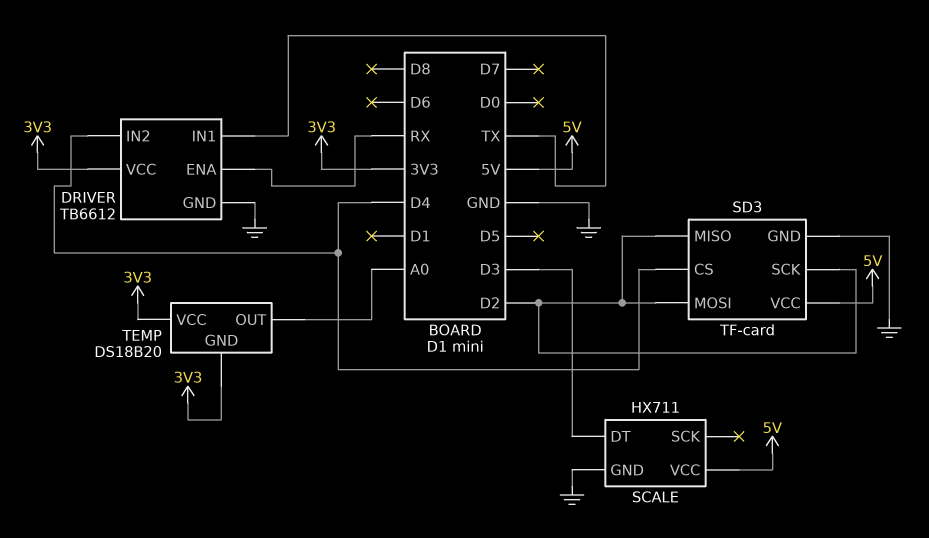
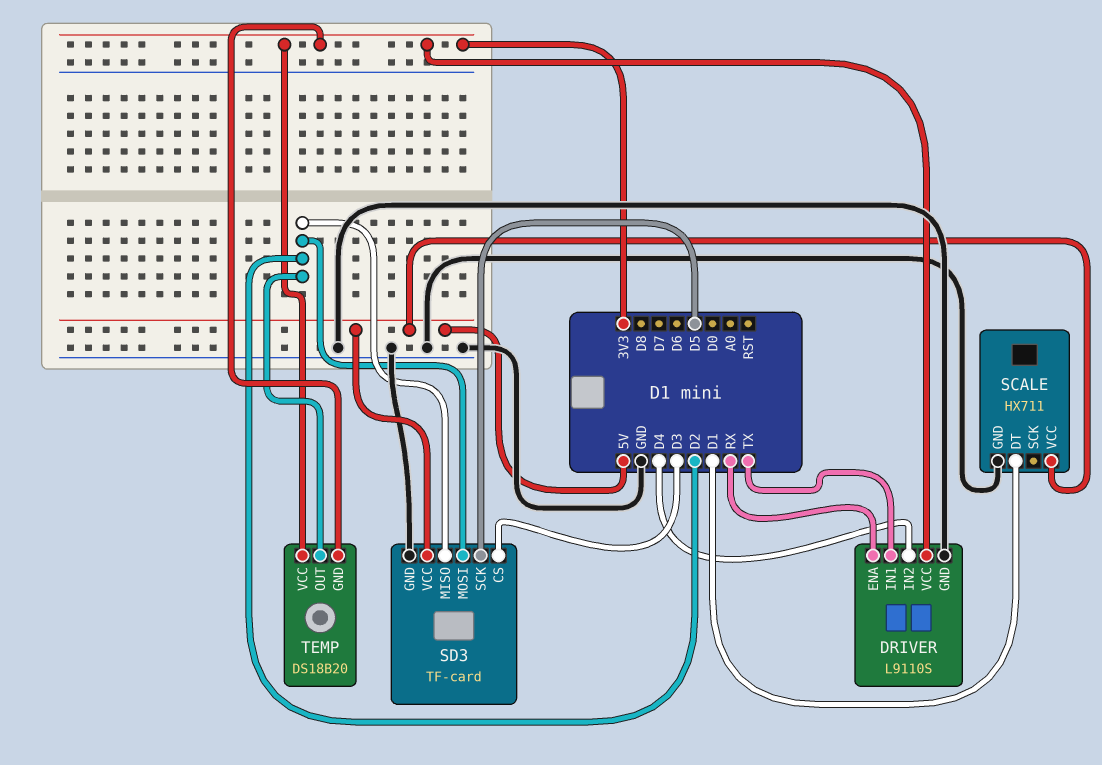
DRIVER: TB6612 -> L9110S
SCALE pin DT: D3 -> D1
SD3 pin CS: D4 -> D3
SD3 pin SCK: D2 -> D5
TEMP pin OUT: A0 -> D2

